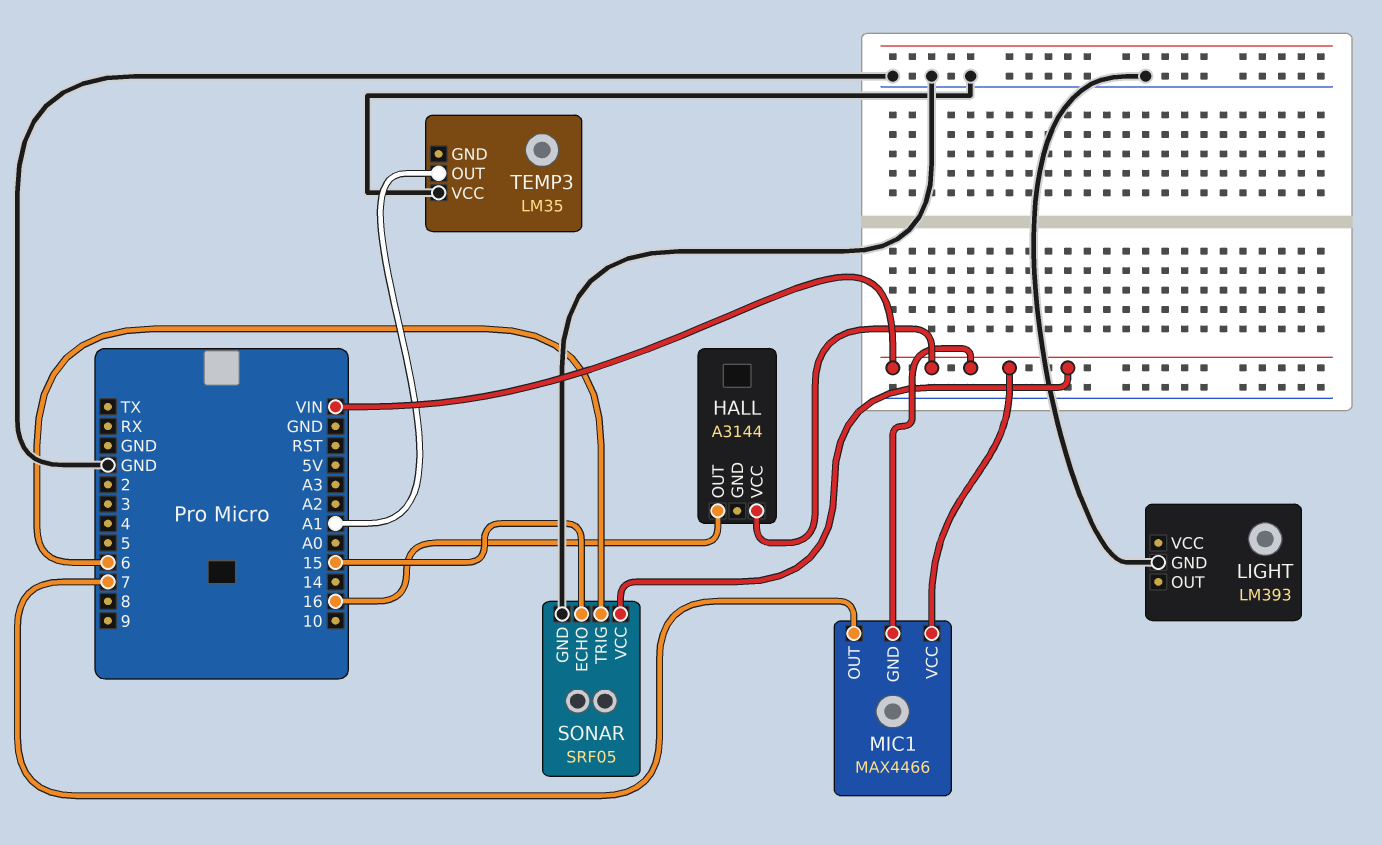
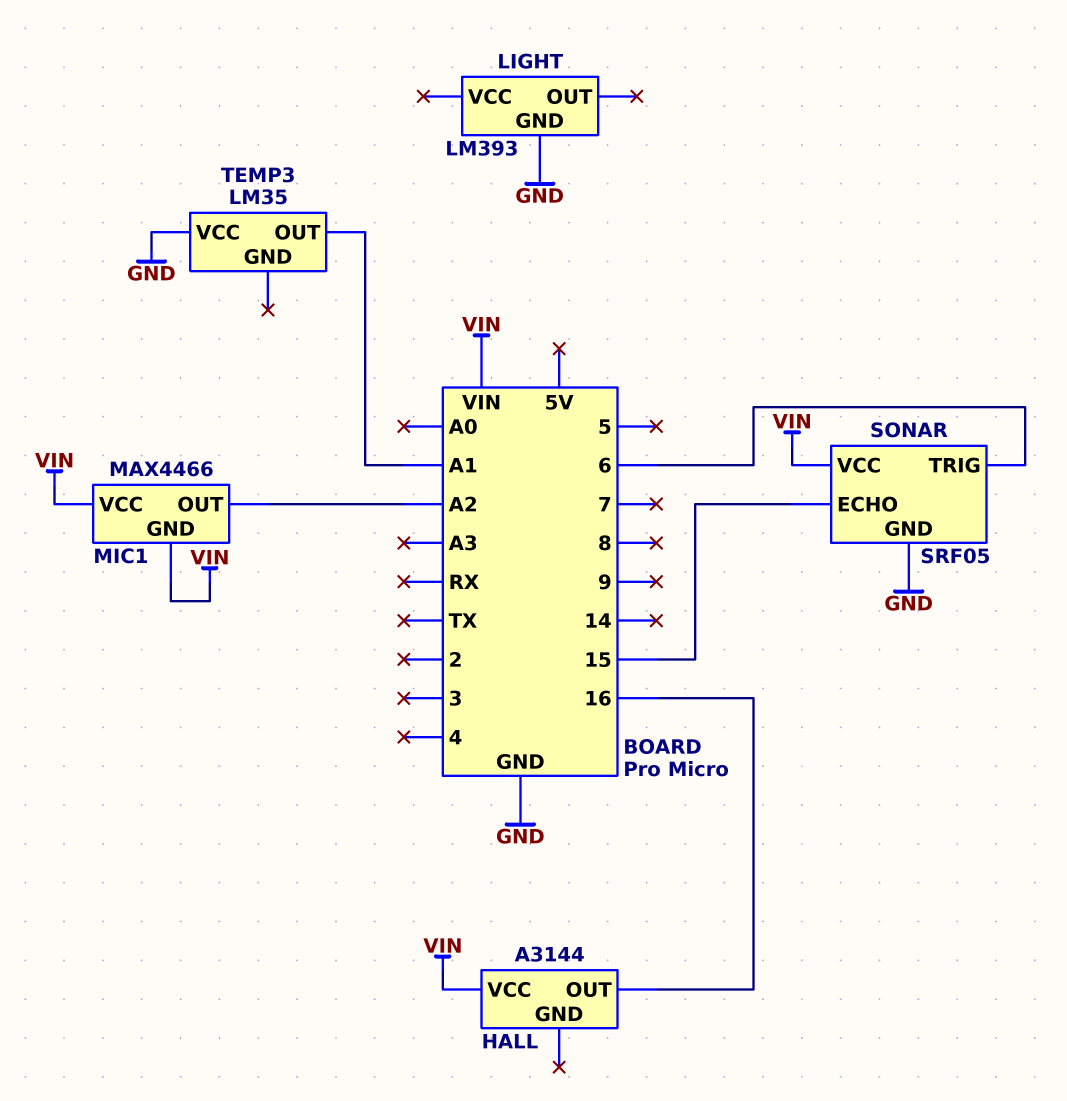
MIC1 pin OUT: 7 -> A2

